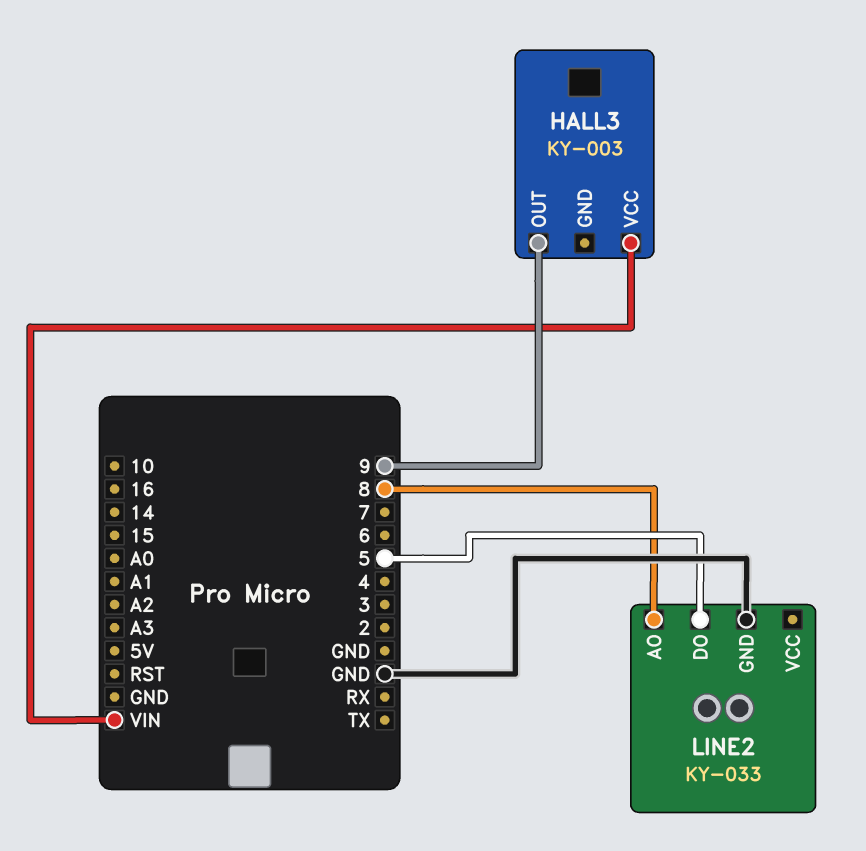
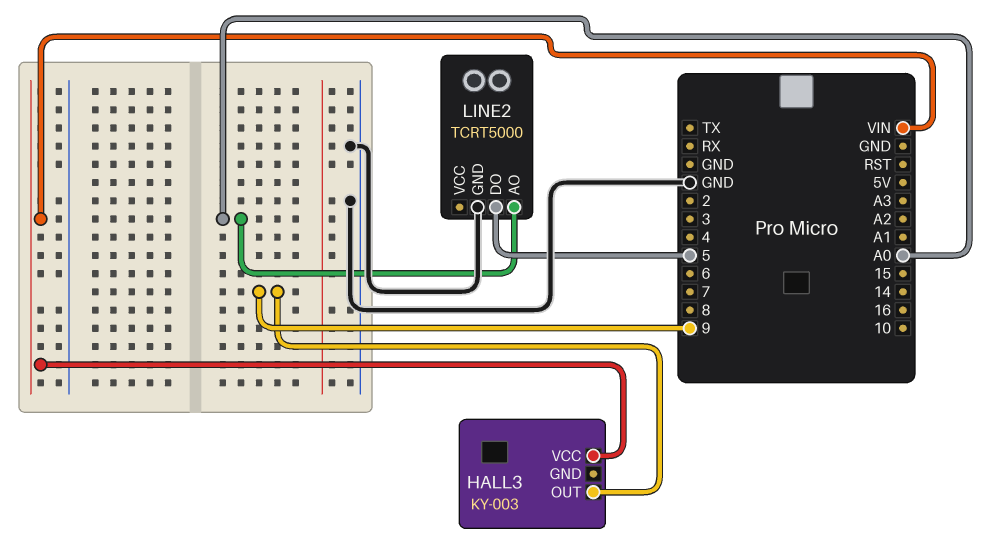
LINE2: KY-033 -> TCRT5000
LINE2 pin AO: 8 -> A0

